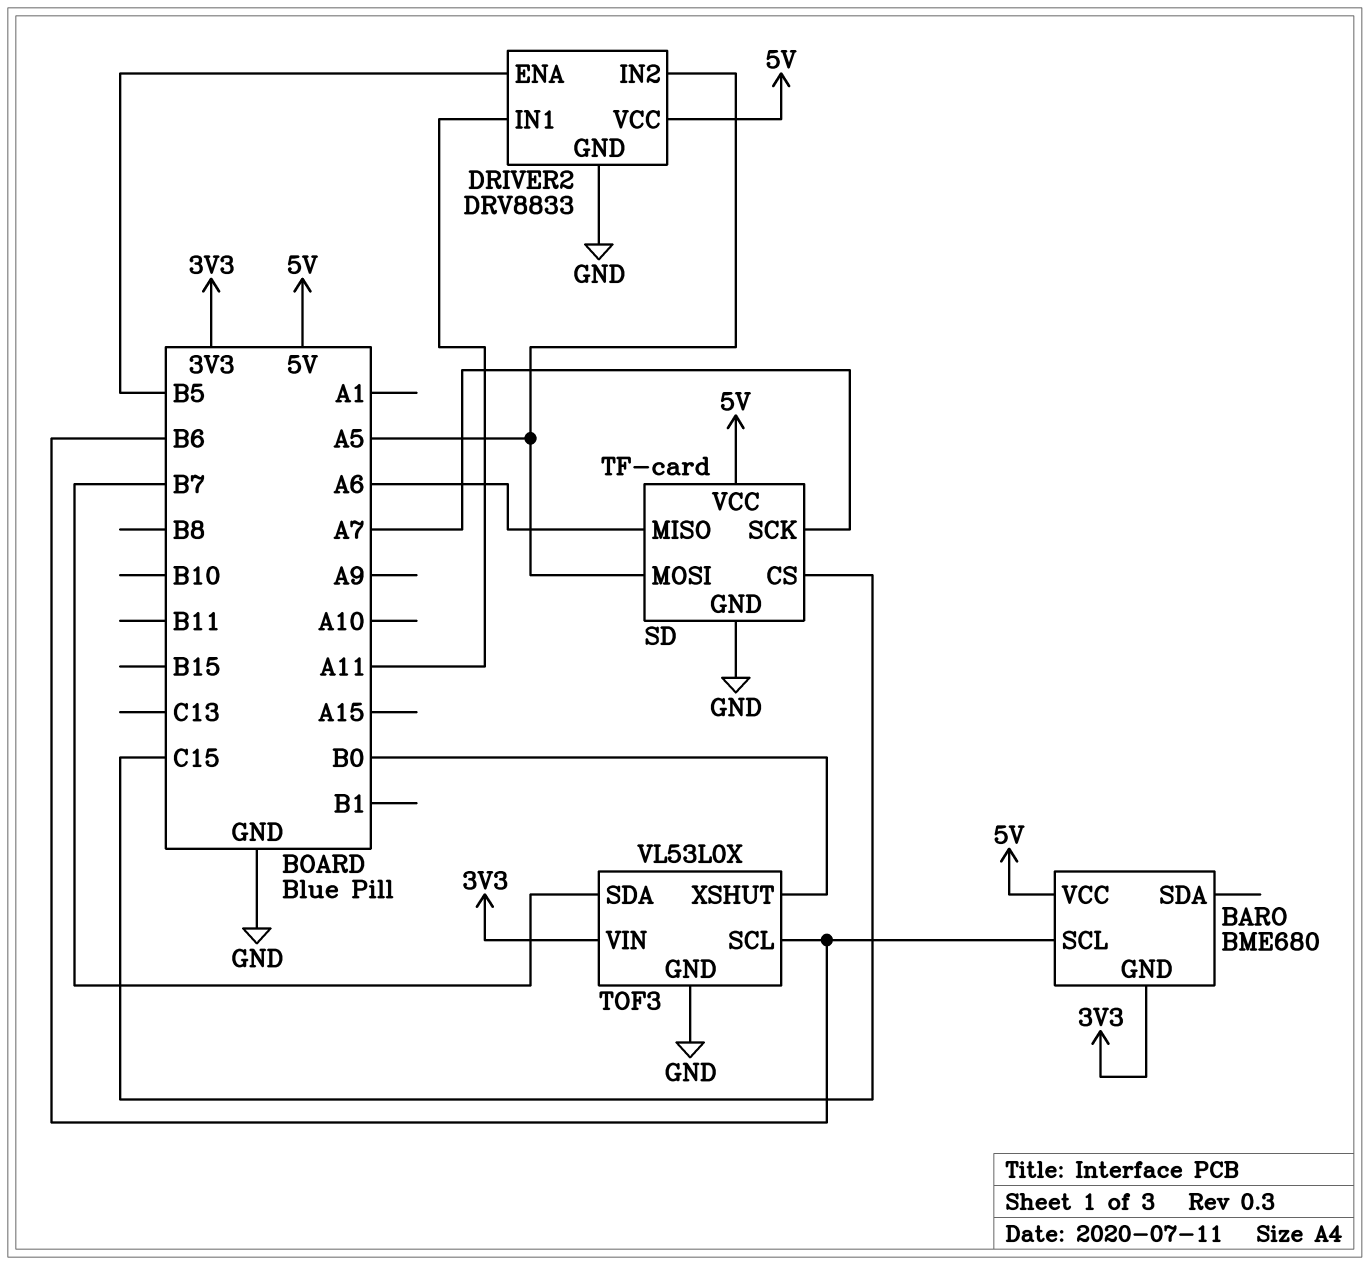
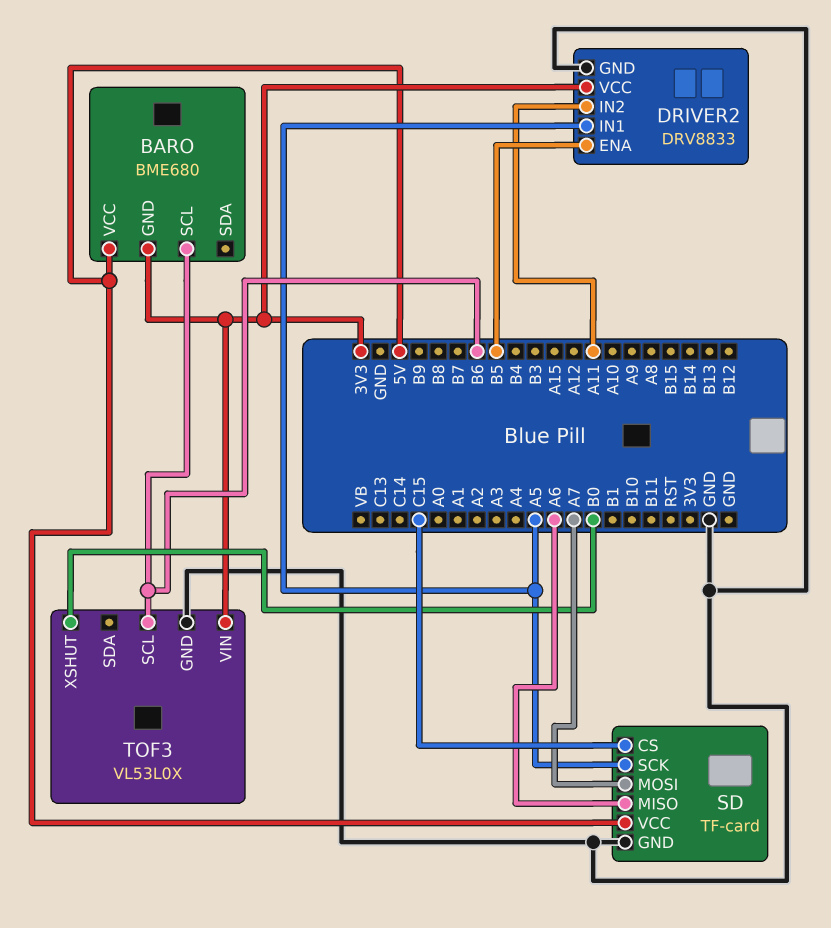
DRIVER2 pin IN1: A11 -> A5
DRIVER2 pin IN2: A5 -> A11
DRIVER2 pin VCC: 5V -> 3V3
SD pin MOSI: A5 -> A7
SD pin SCK: A7 -> A5
TOF3 pin SDA: B7 -> none

